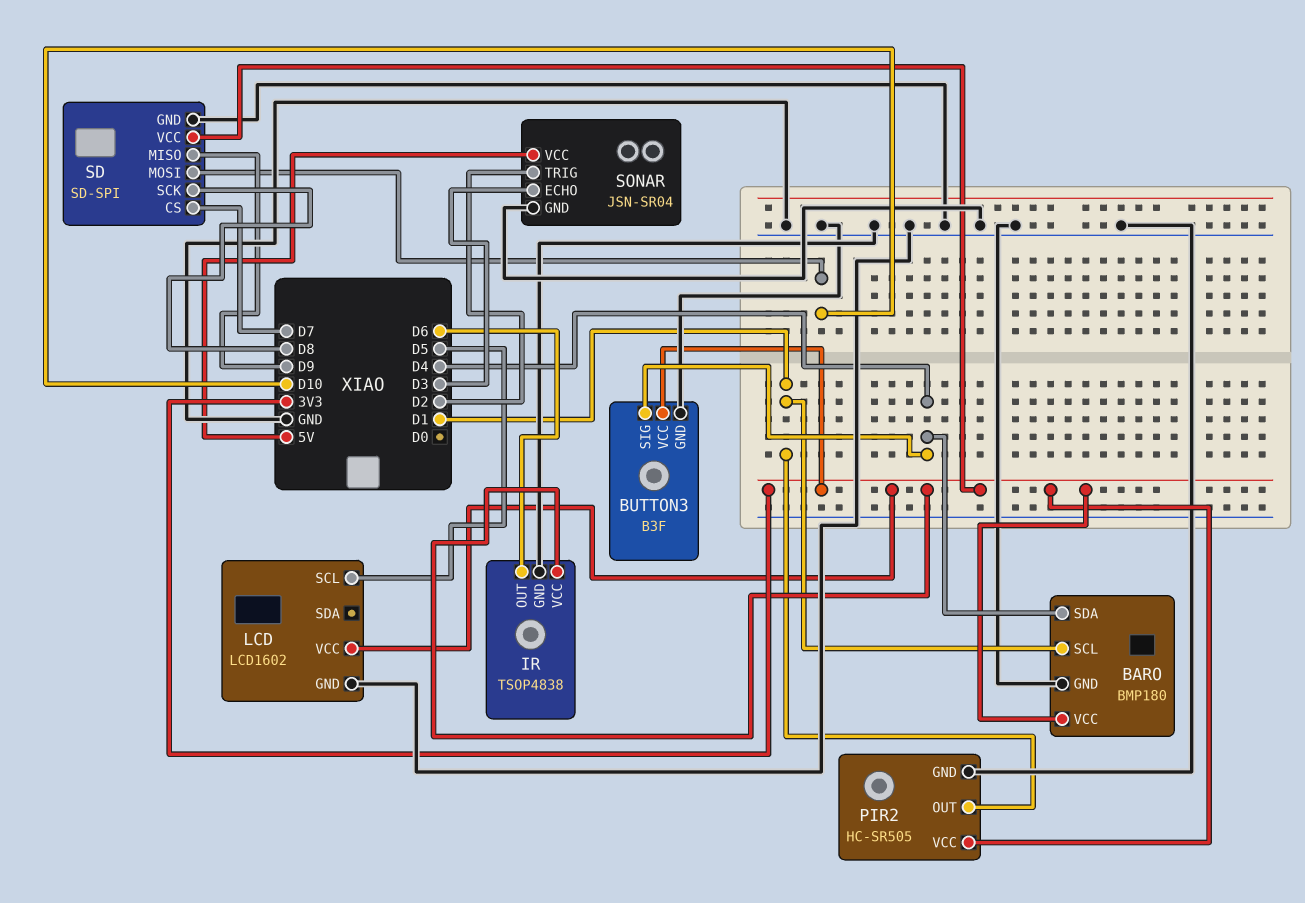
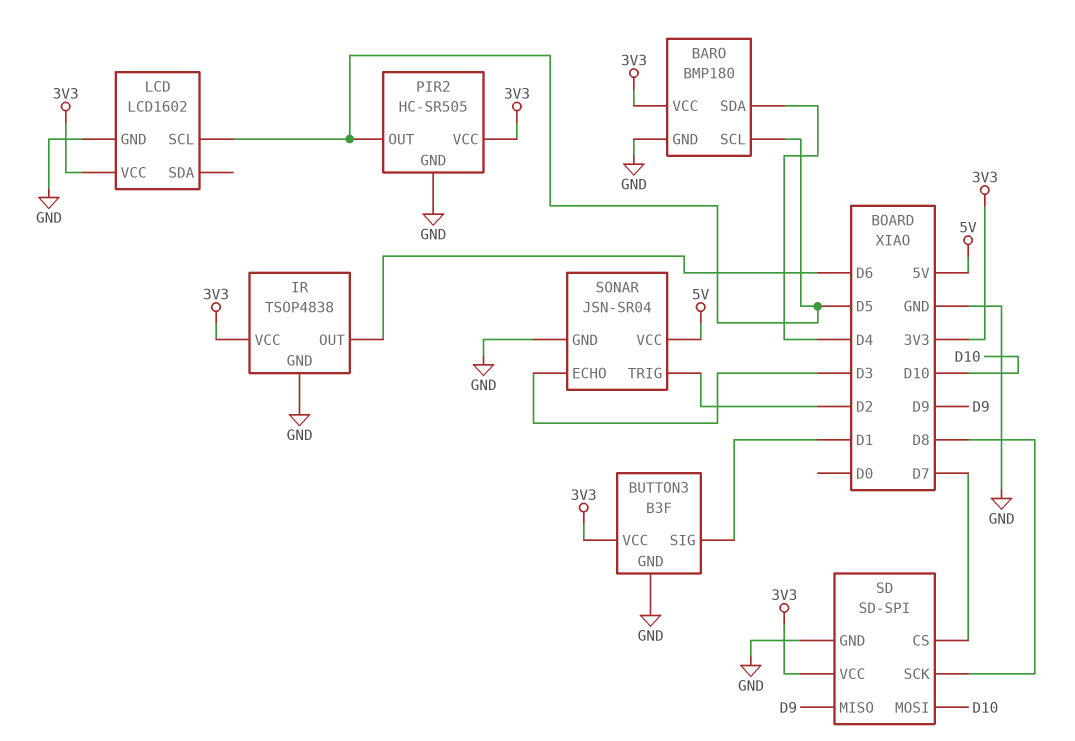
BARO pin SCL: D1 -> D5
BUTTON3 pin SIG: D4 -> D1
PIR2 pin OUT: D1 -> D5

